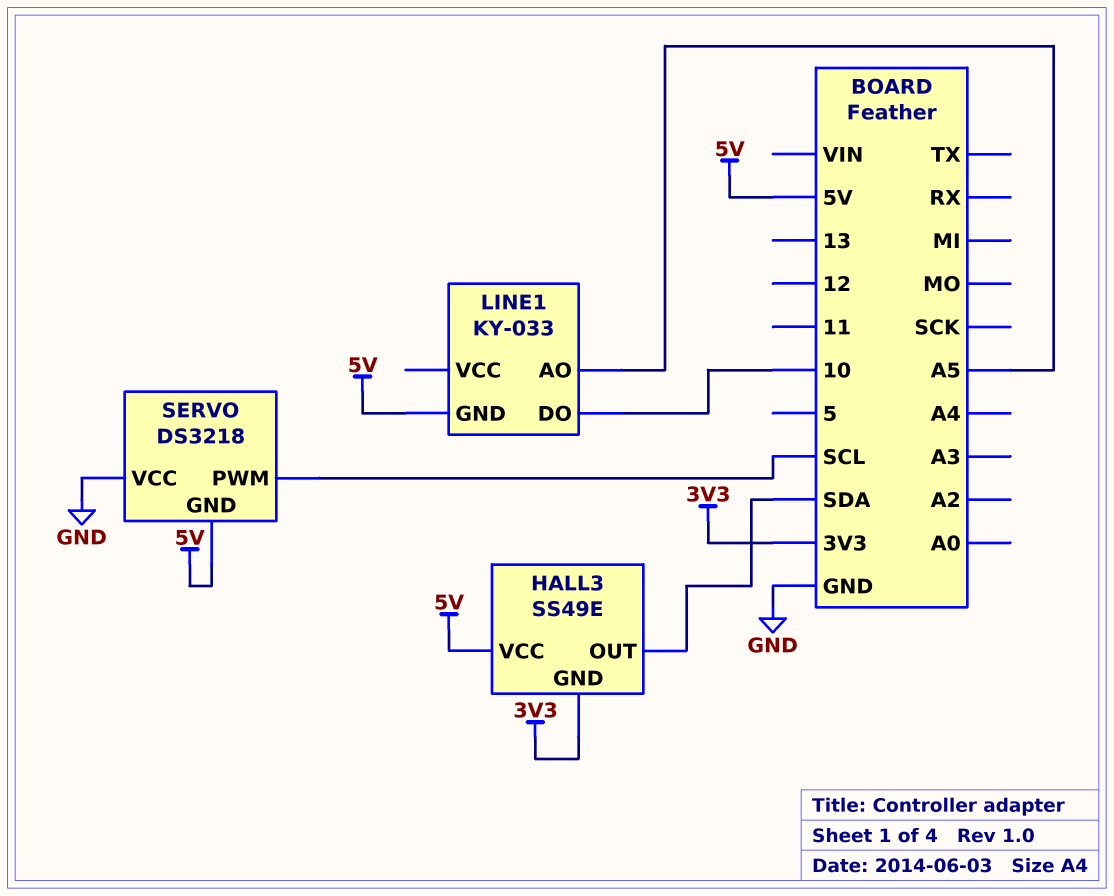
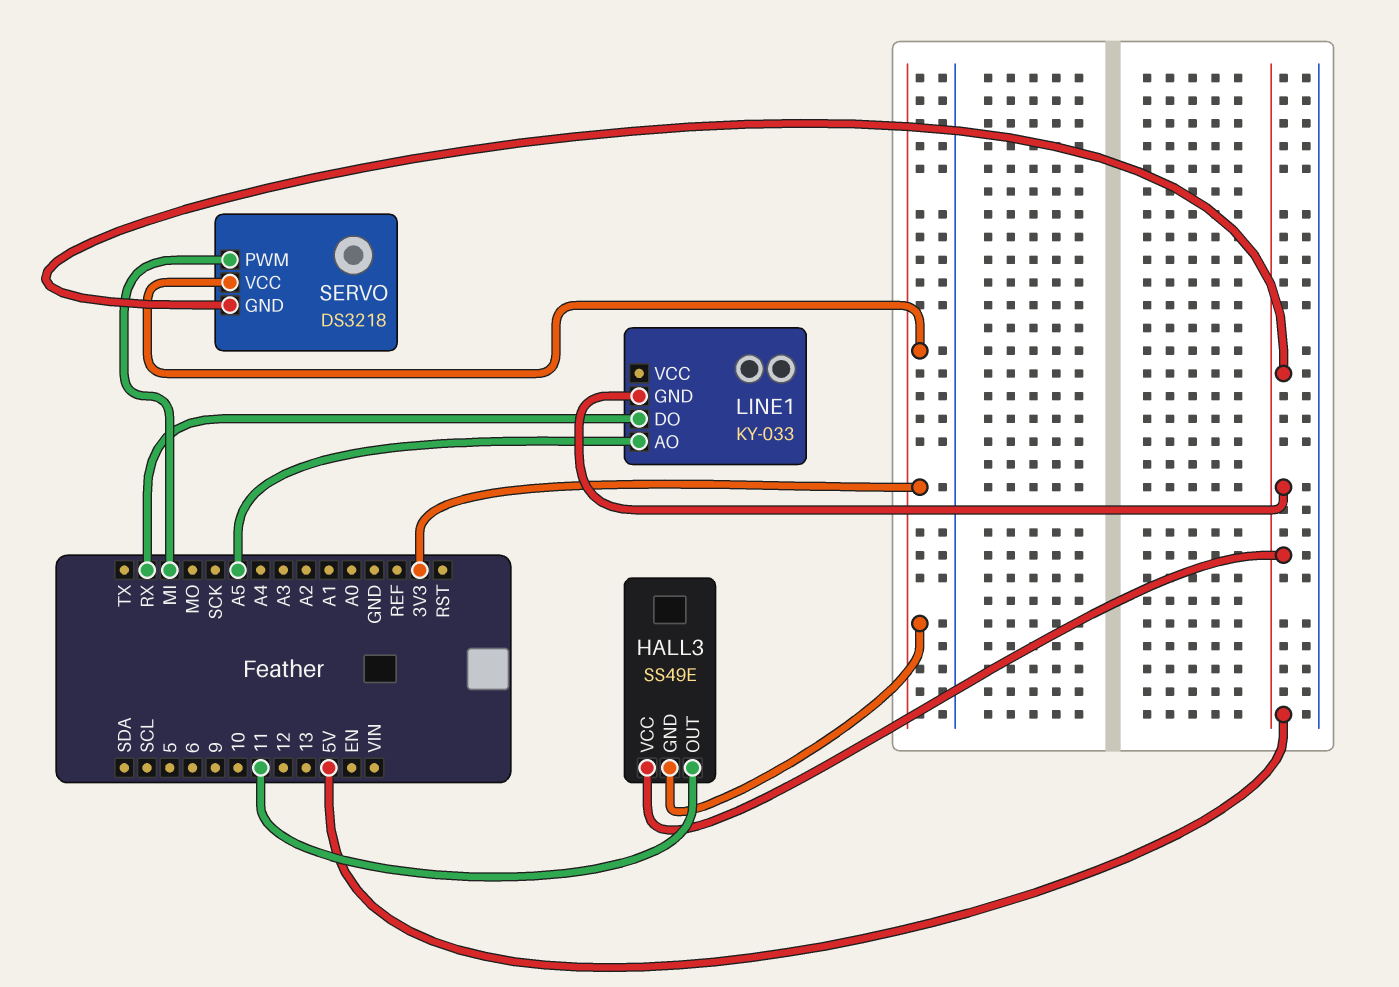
HALL3 pin OUT: SDA -> 11
LINE1 pin DO: 10 -> RX
SERVO pin PWM: SCL -> MI
SERVO pin VCC: GND -> 3V3

